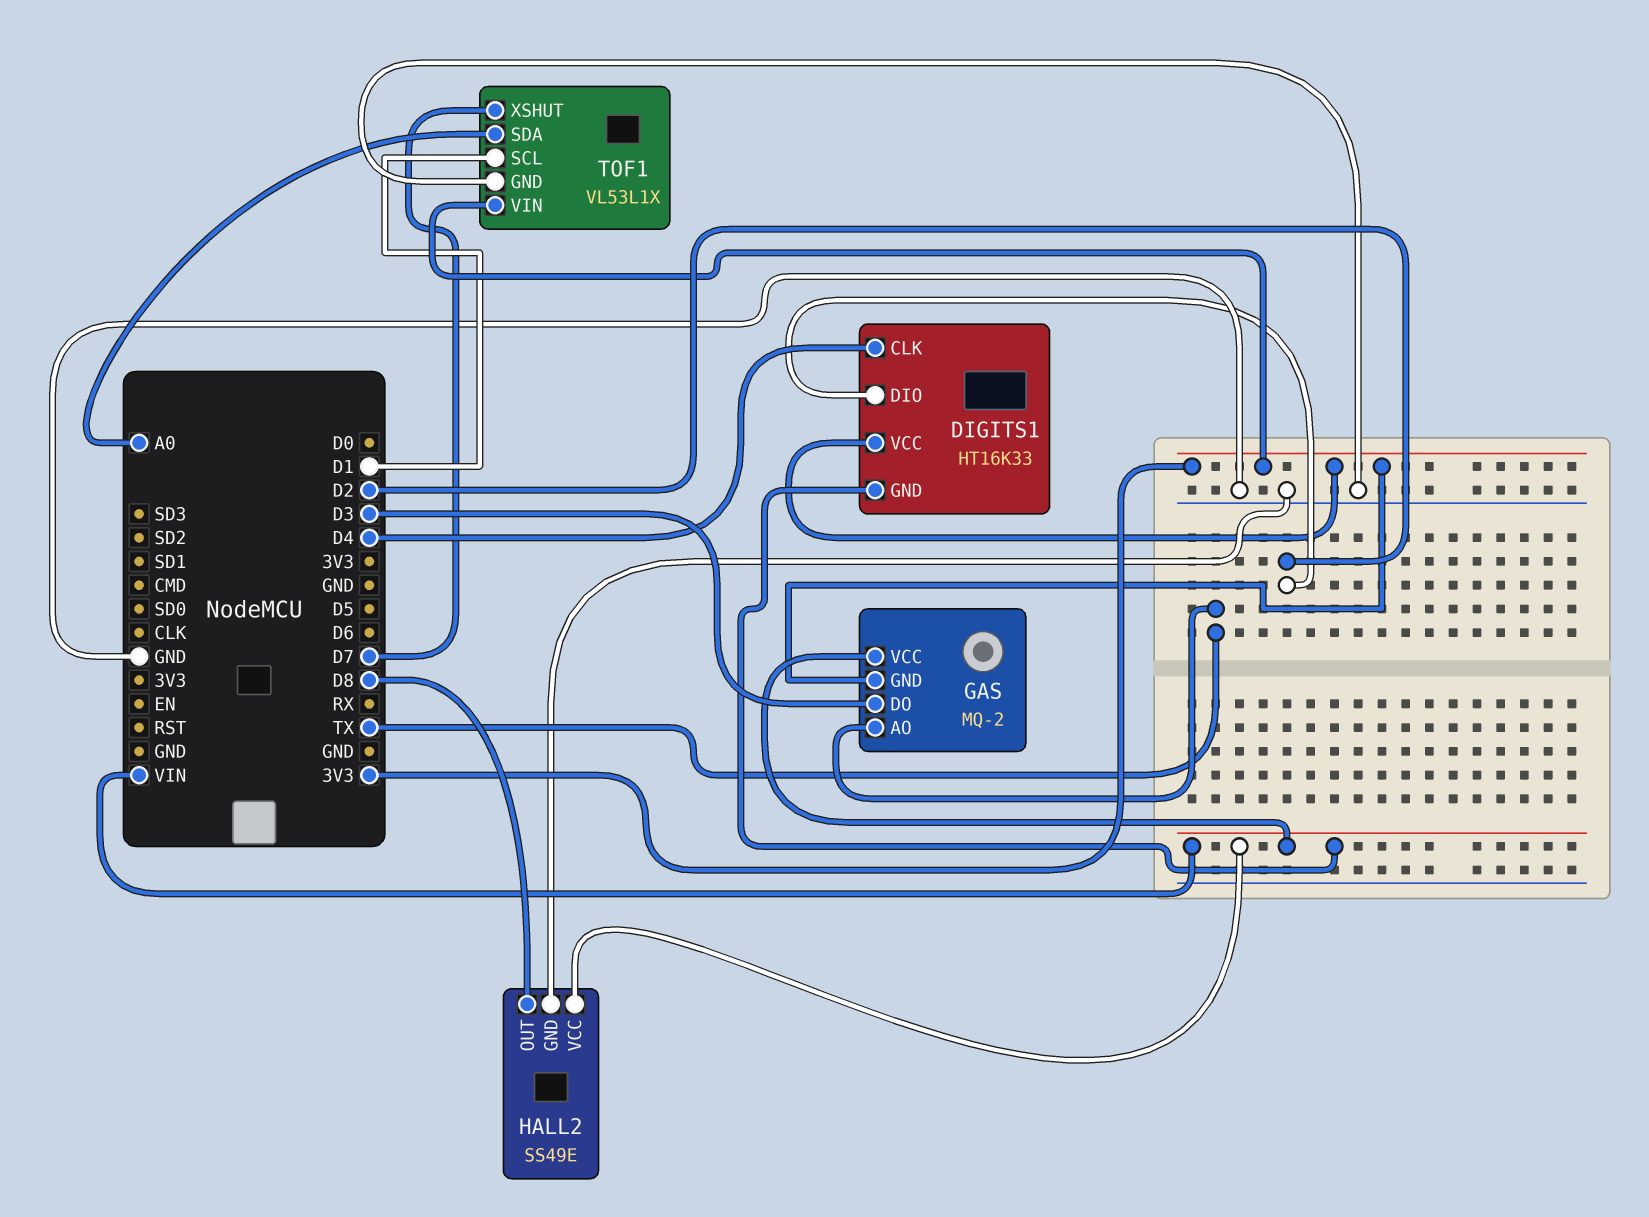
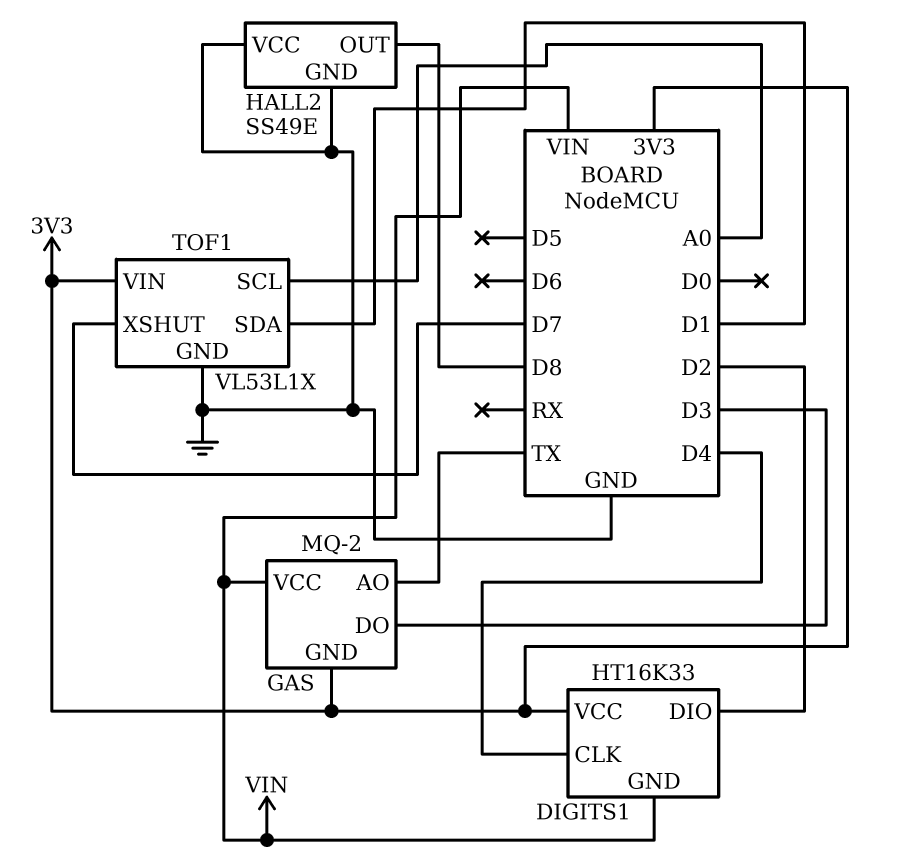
HALL2 pin VCC: VIN -> GND
TOF1 pin SCL: D1 -> A0
TOF1 pin SDA: A0 -> D1

